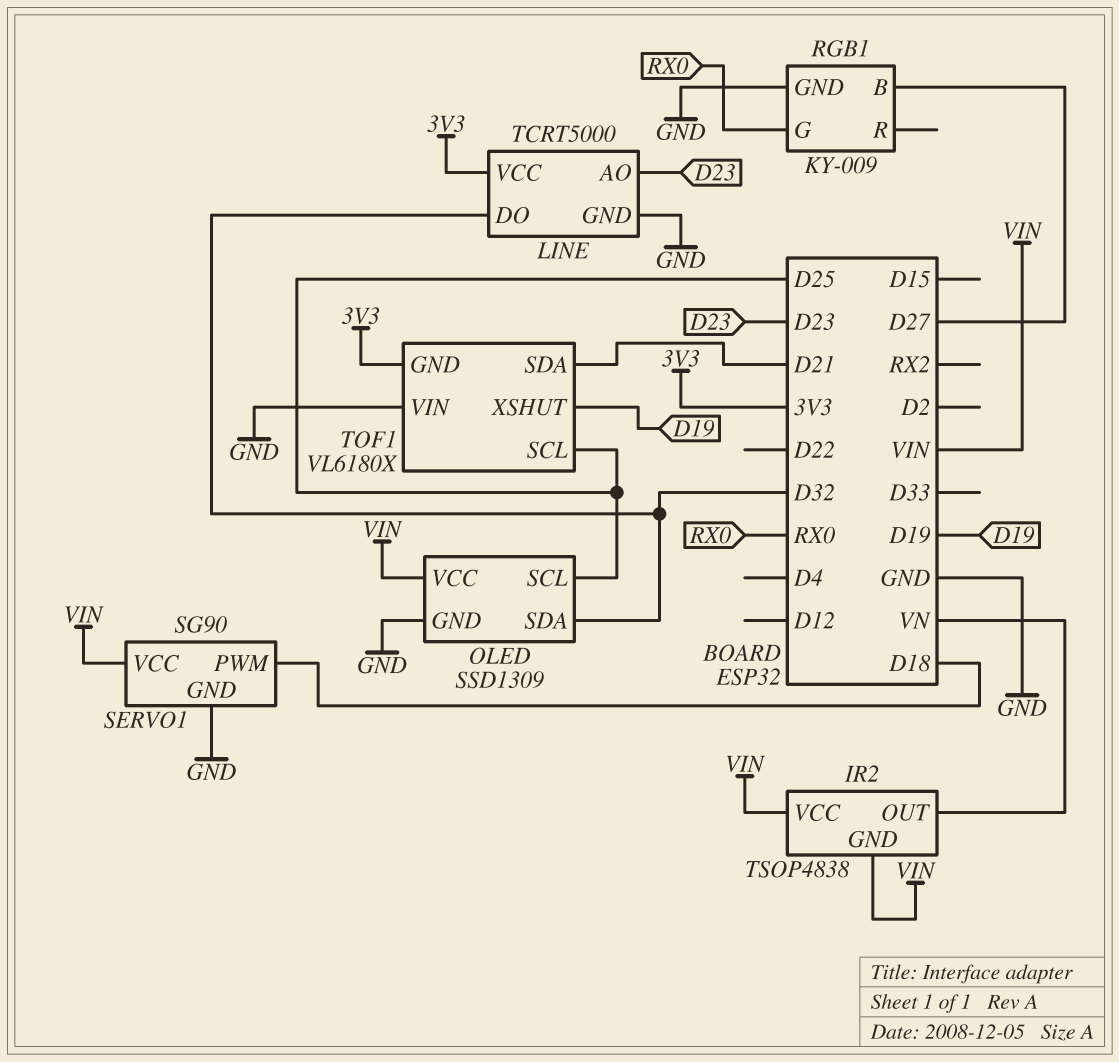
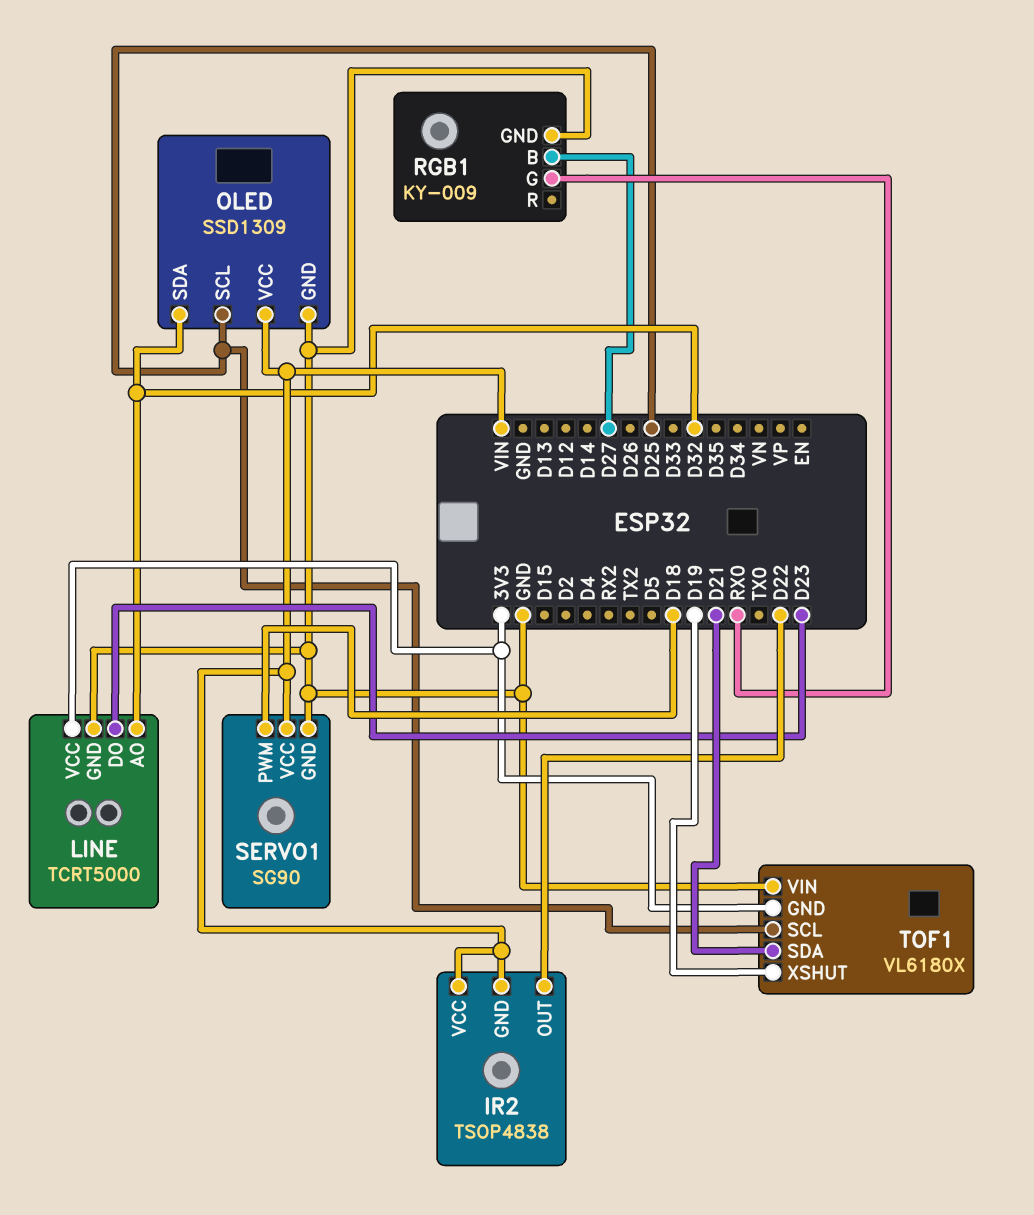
IR2 pin OUT: VN -> D22
LINE pin AO: D23 -> D32
LINE pin DO: D32 -> D23

